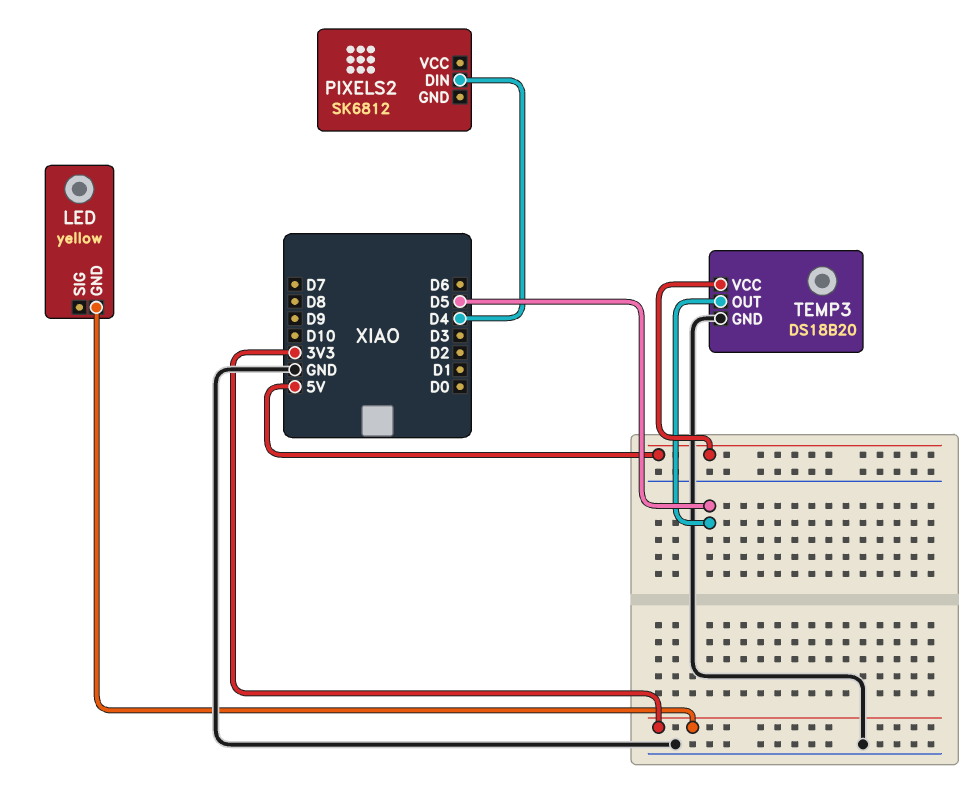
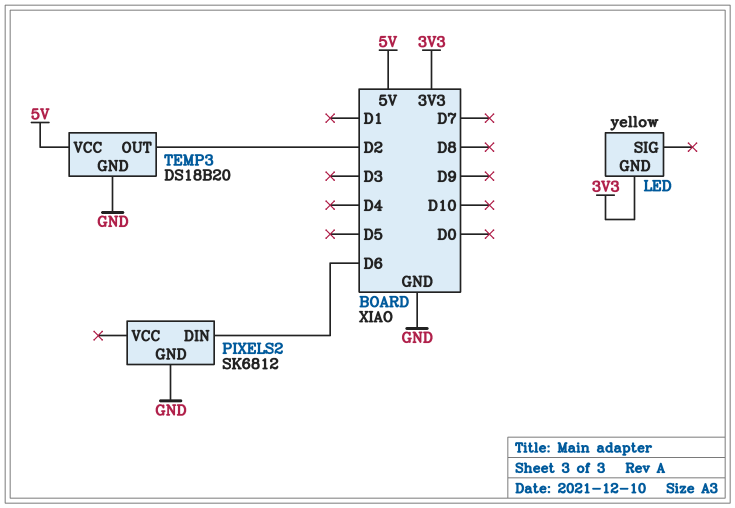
PIXELS2 pin DIN: D4 -> D6
PIXELS2 pin GND: none -> GND
TEMP3 pin OUT: D5 -> D2

